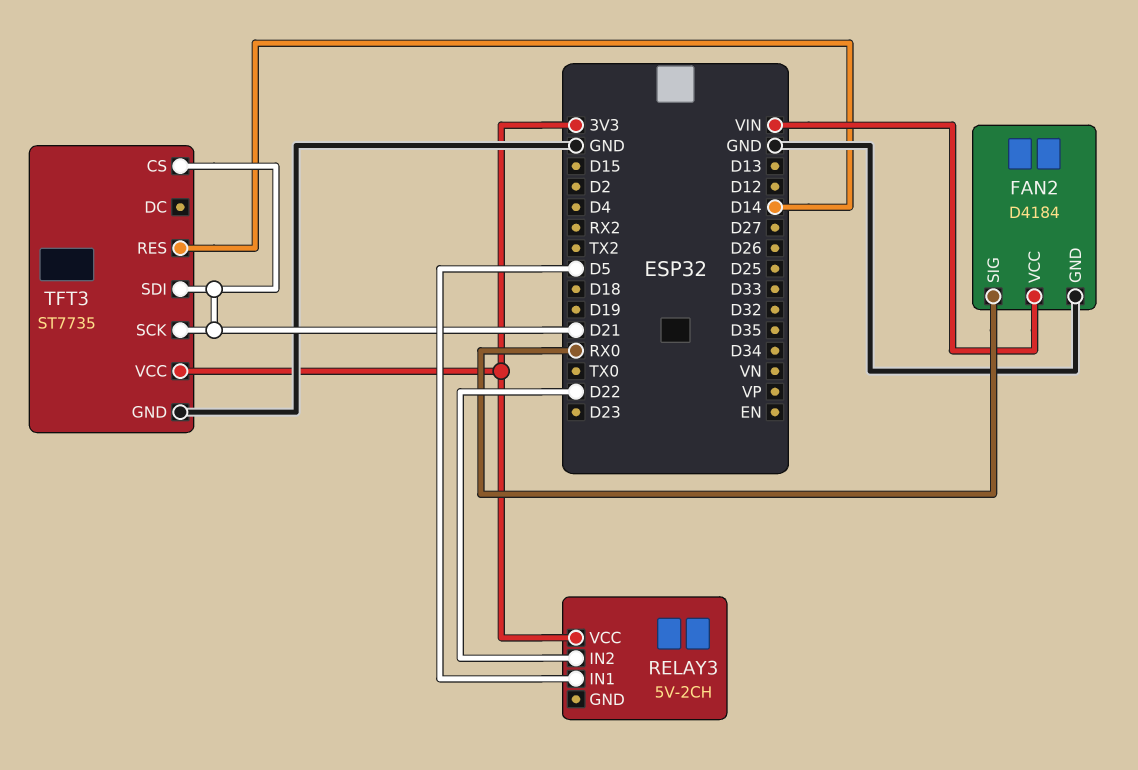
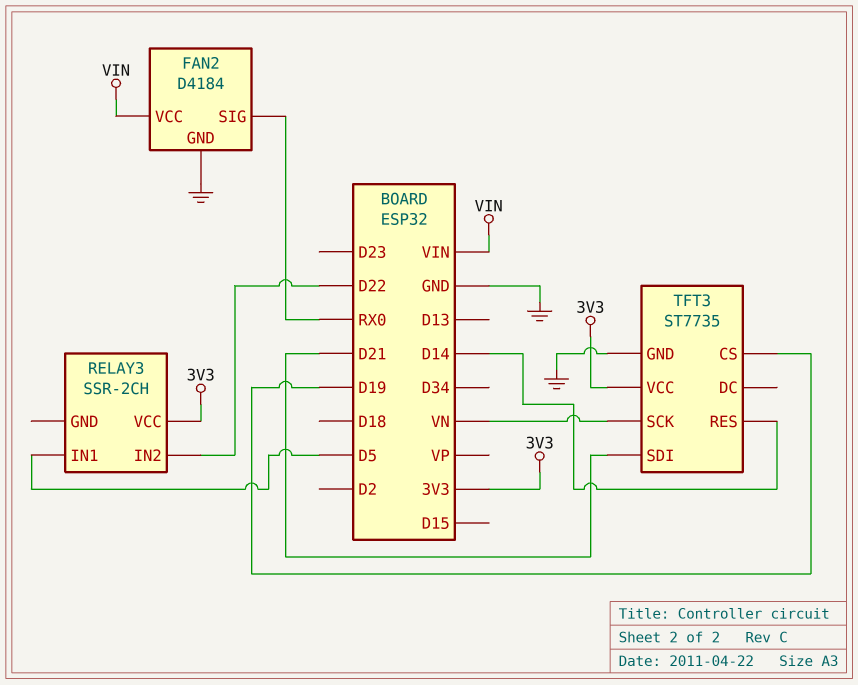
RELAY3: 5V-2CH -> SSR-2CH
TFT3 pin CS: D21 -> D19
TFT3 pin SCK: D21 -> VN

